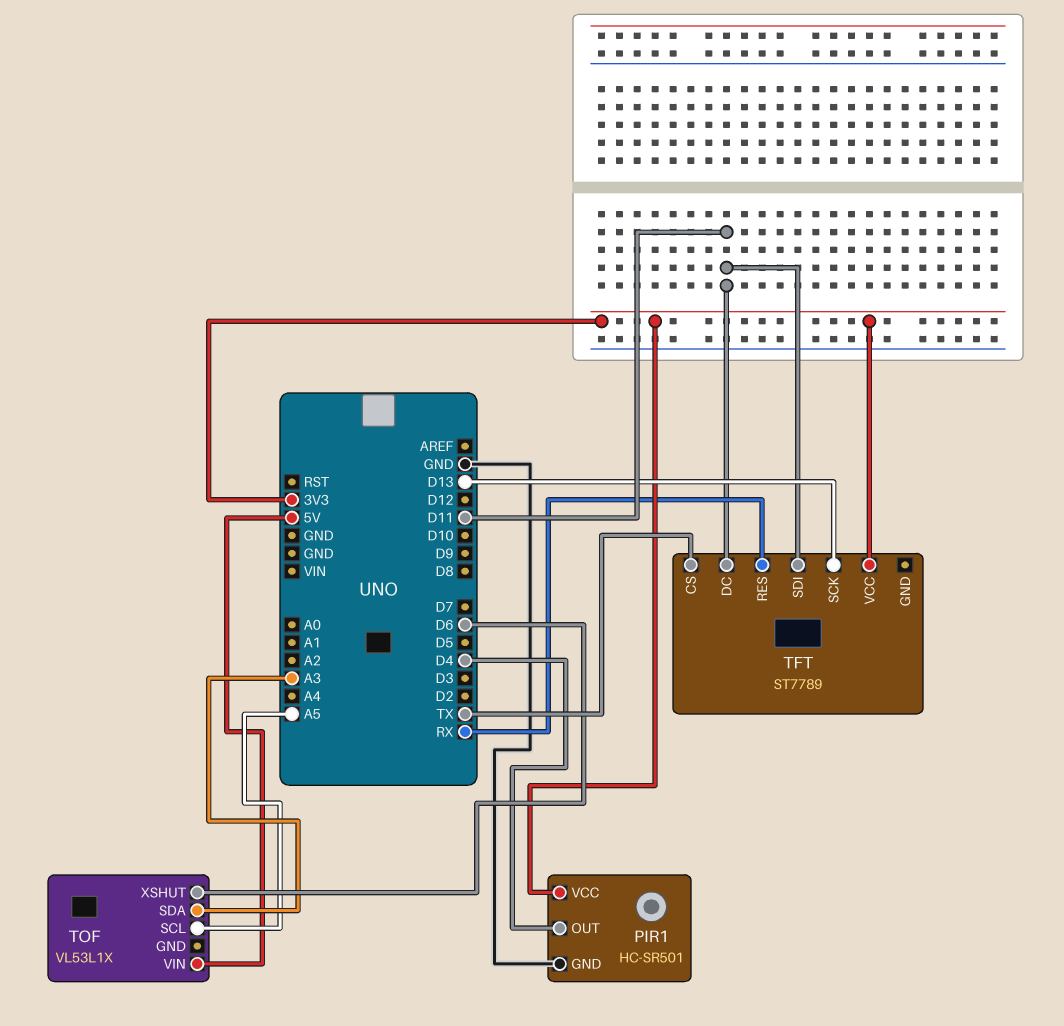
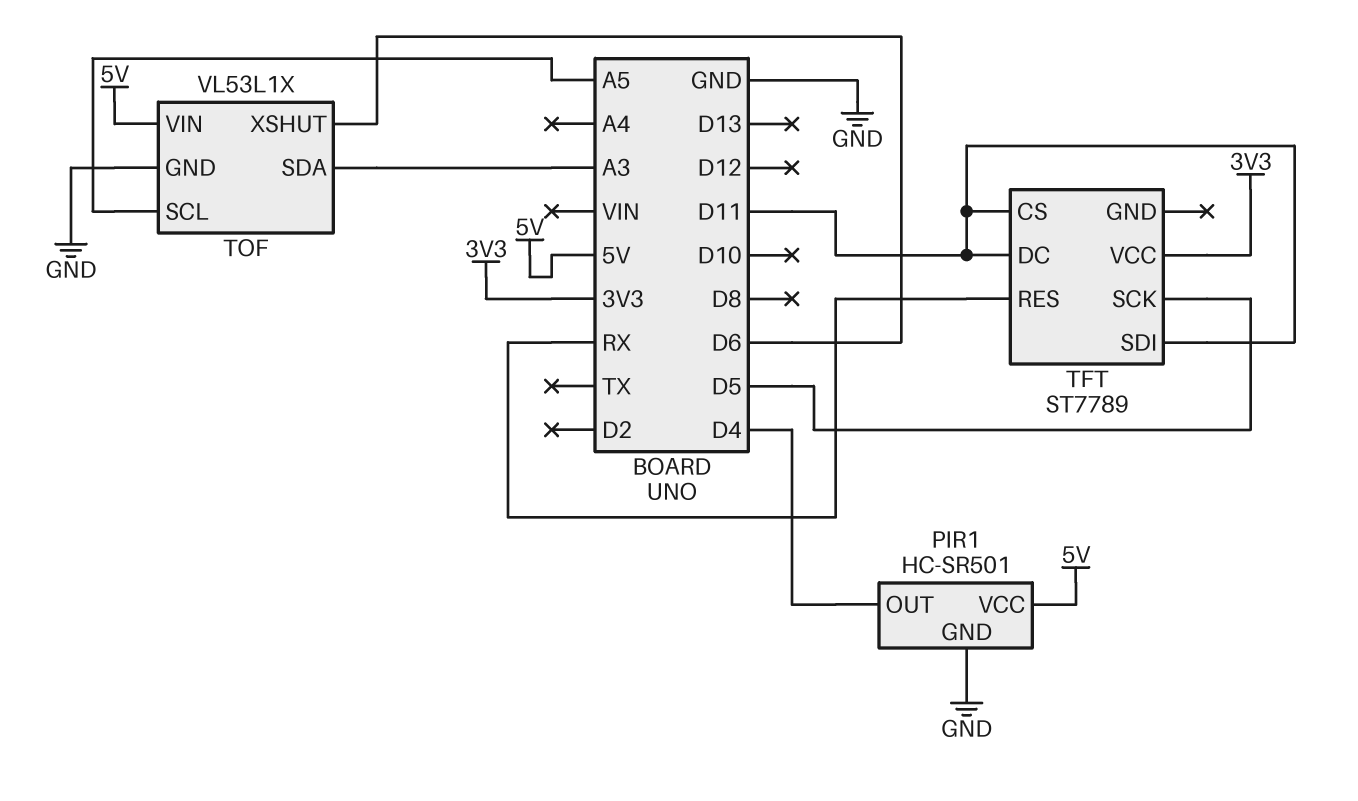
PIR1 pin VCC: 3V3 -> 5V
TFT pin CS: TX -> D11
TFT pin SCK: D13 -> D5
TOF pin GND: none -> GND

